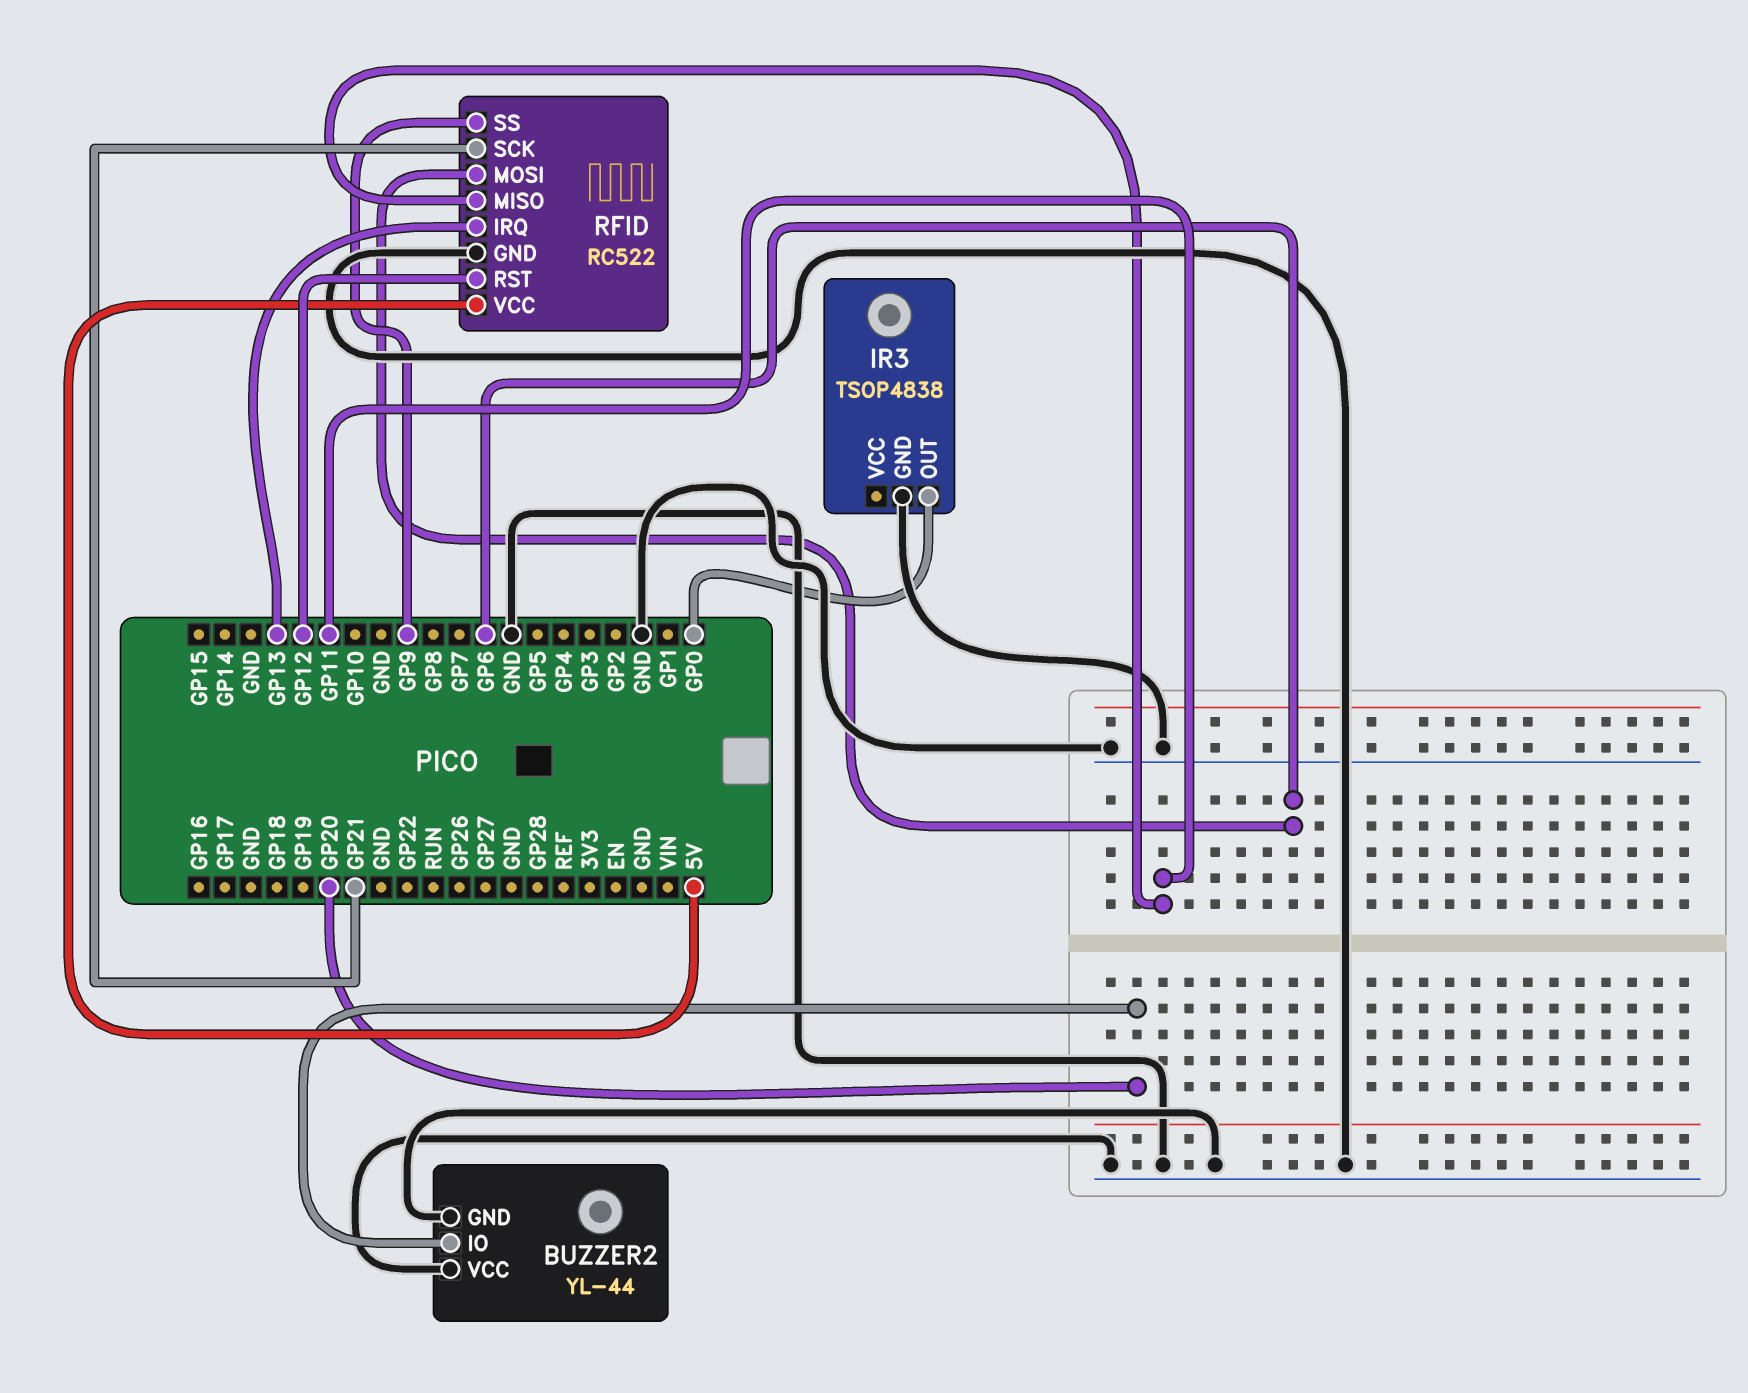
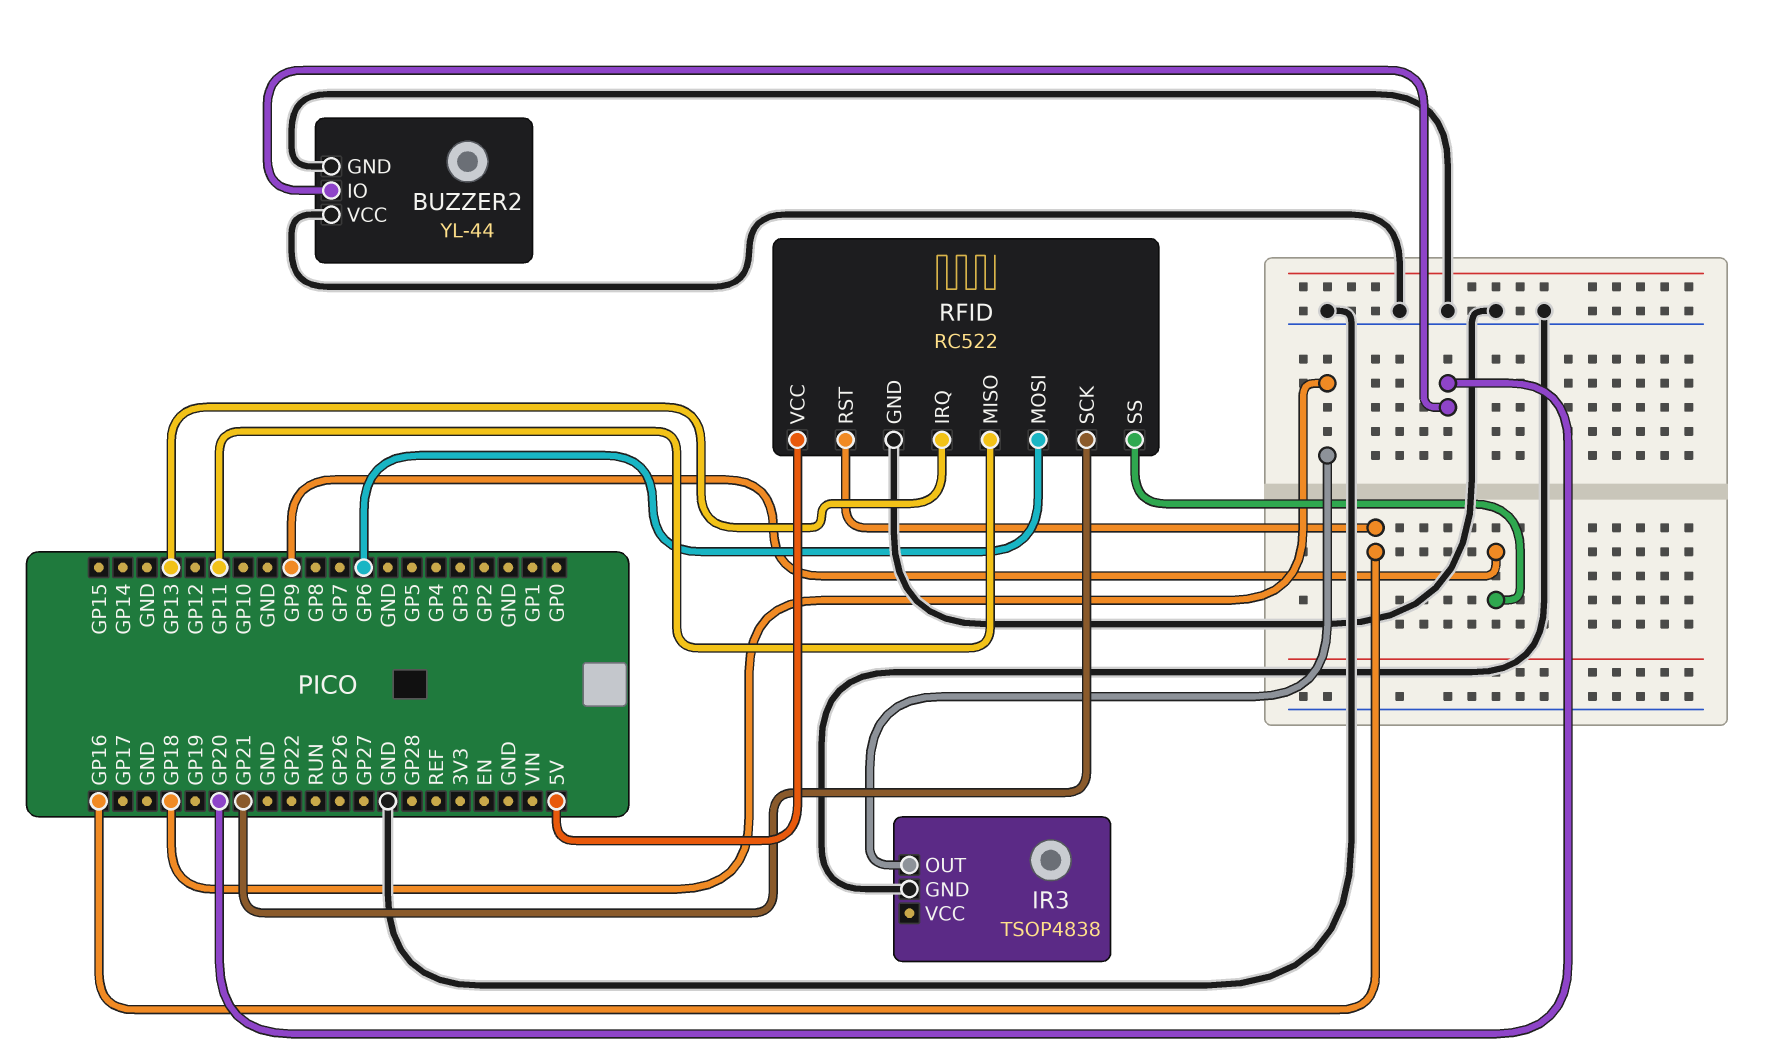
IR3 pin OUT: GP0 -> GP18
RFID pin RST: GP12 -> GP16

